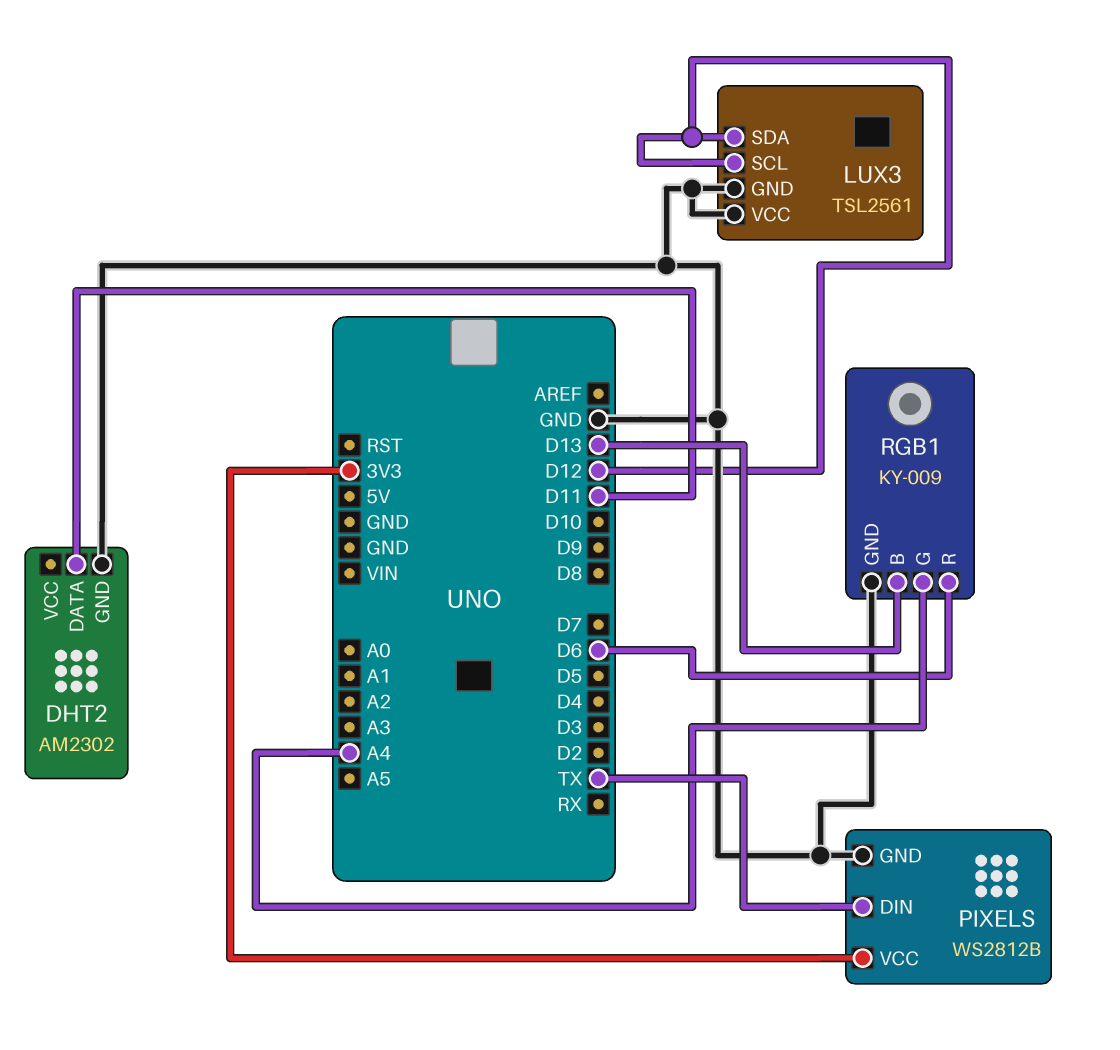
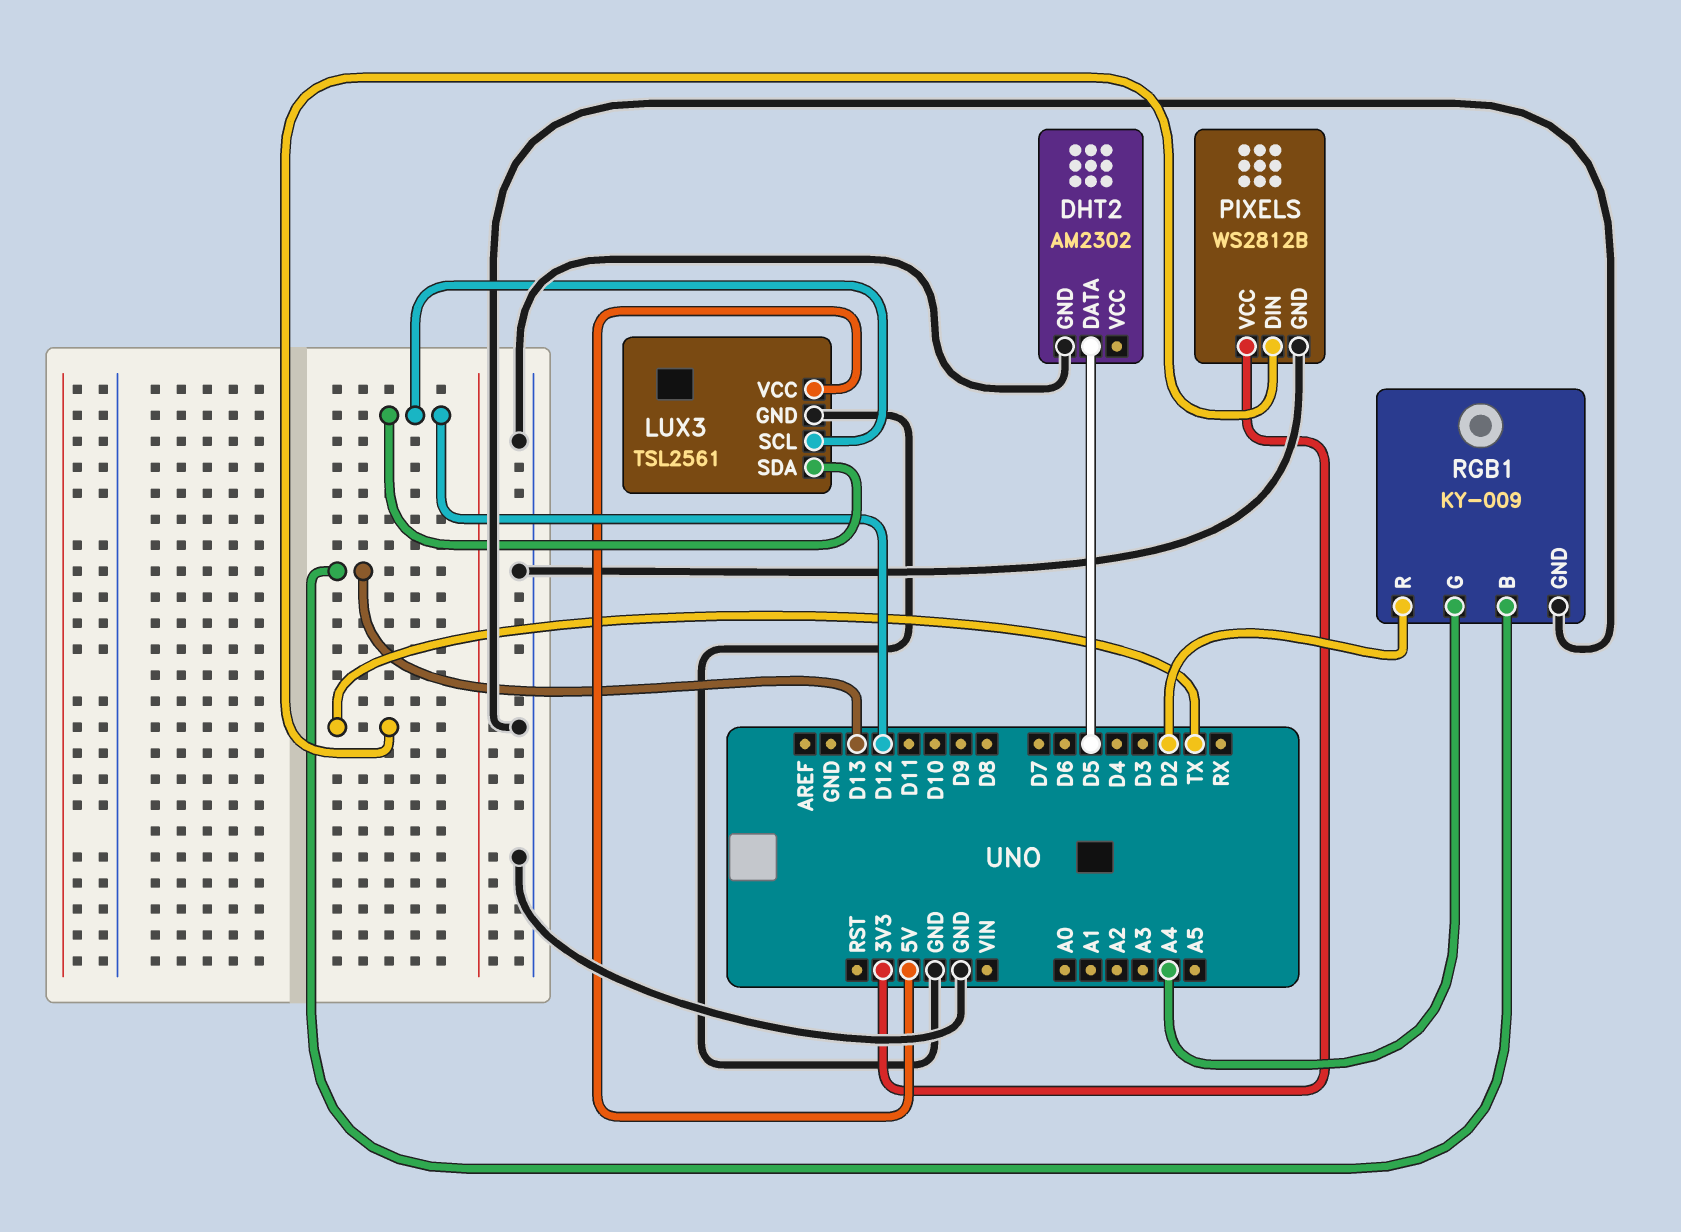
DHT2 pin DATA: D11 -> D5
LUX3 pin VCC: GND -> 5V
RGB1 pin R: D6 -> D2

